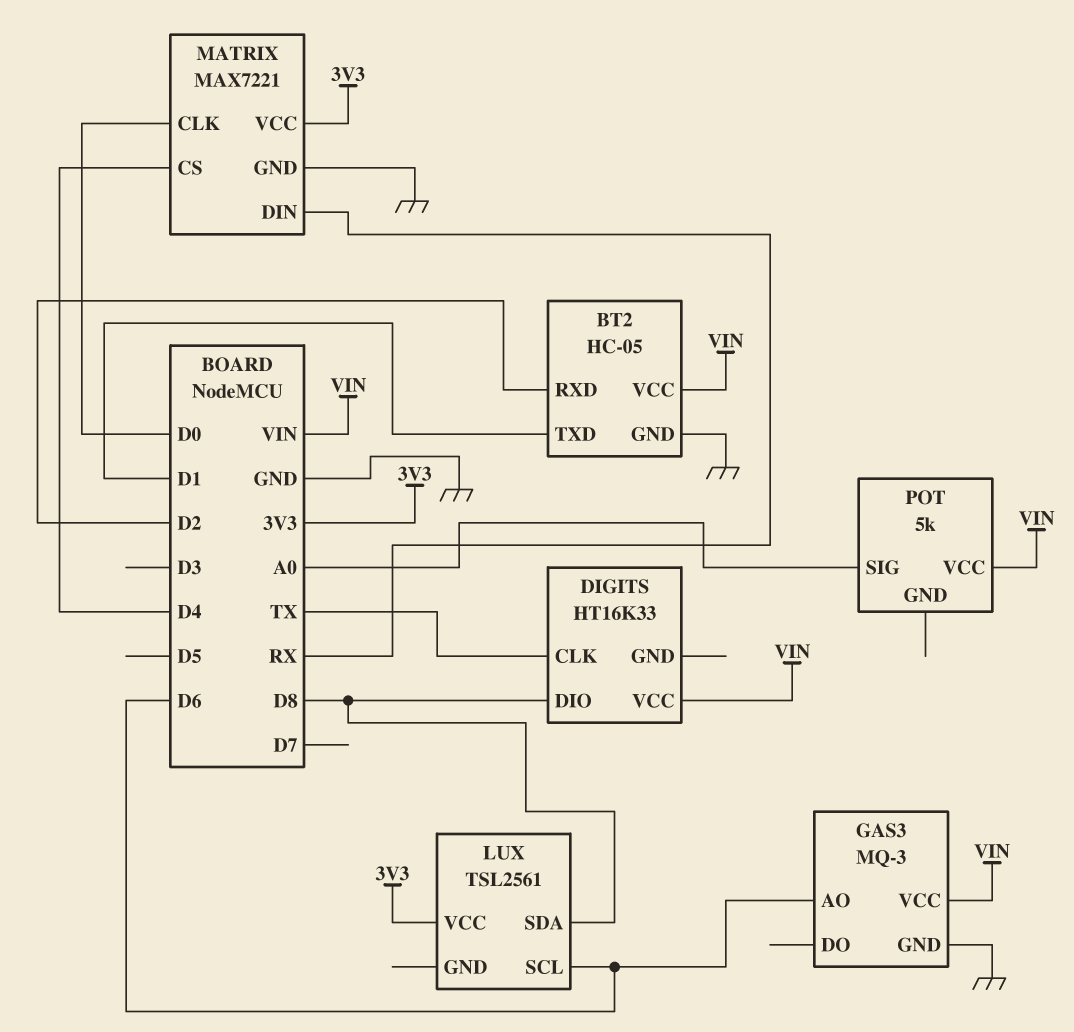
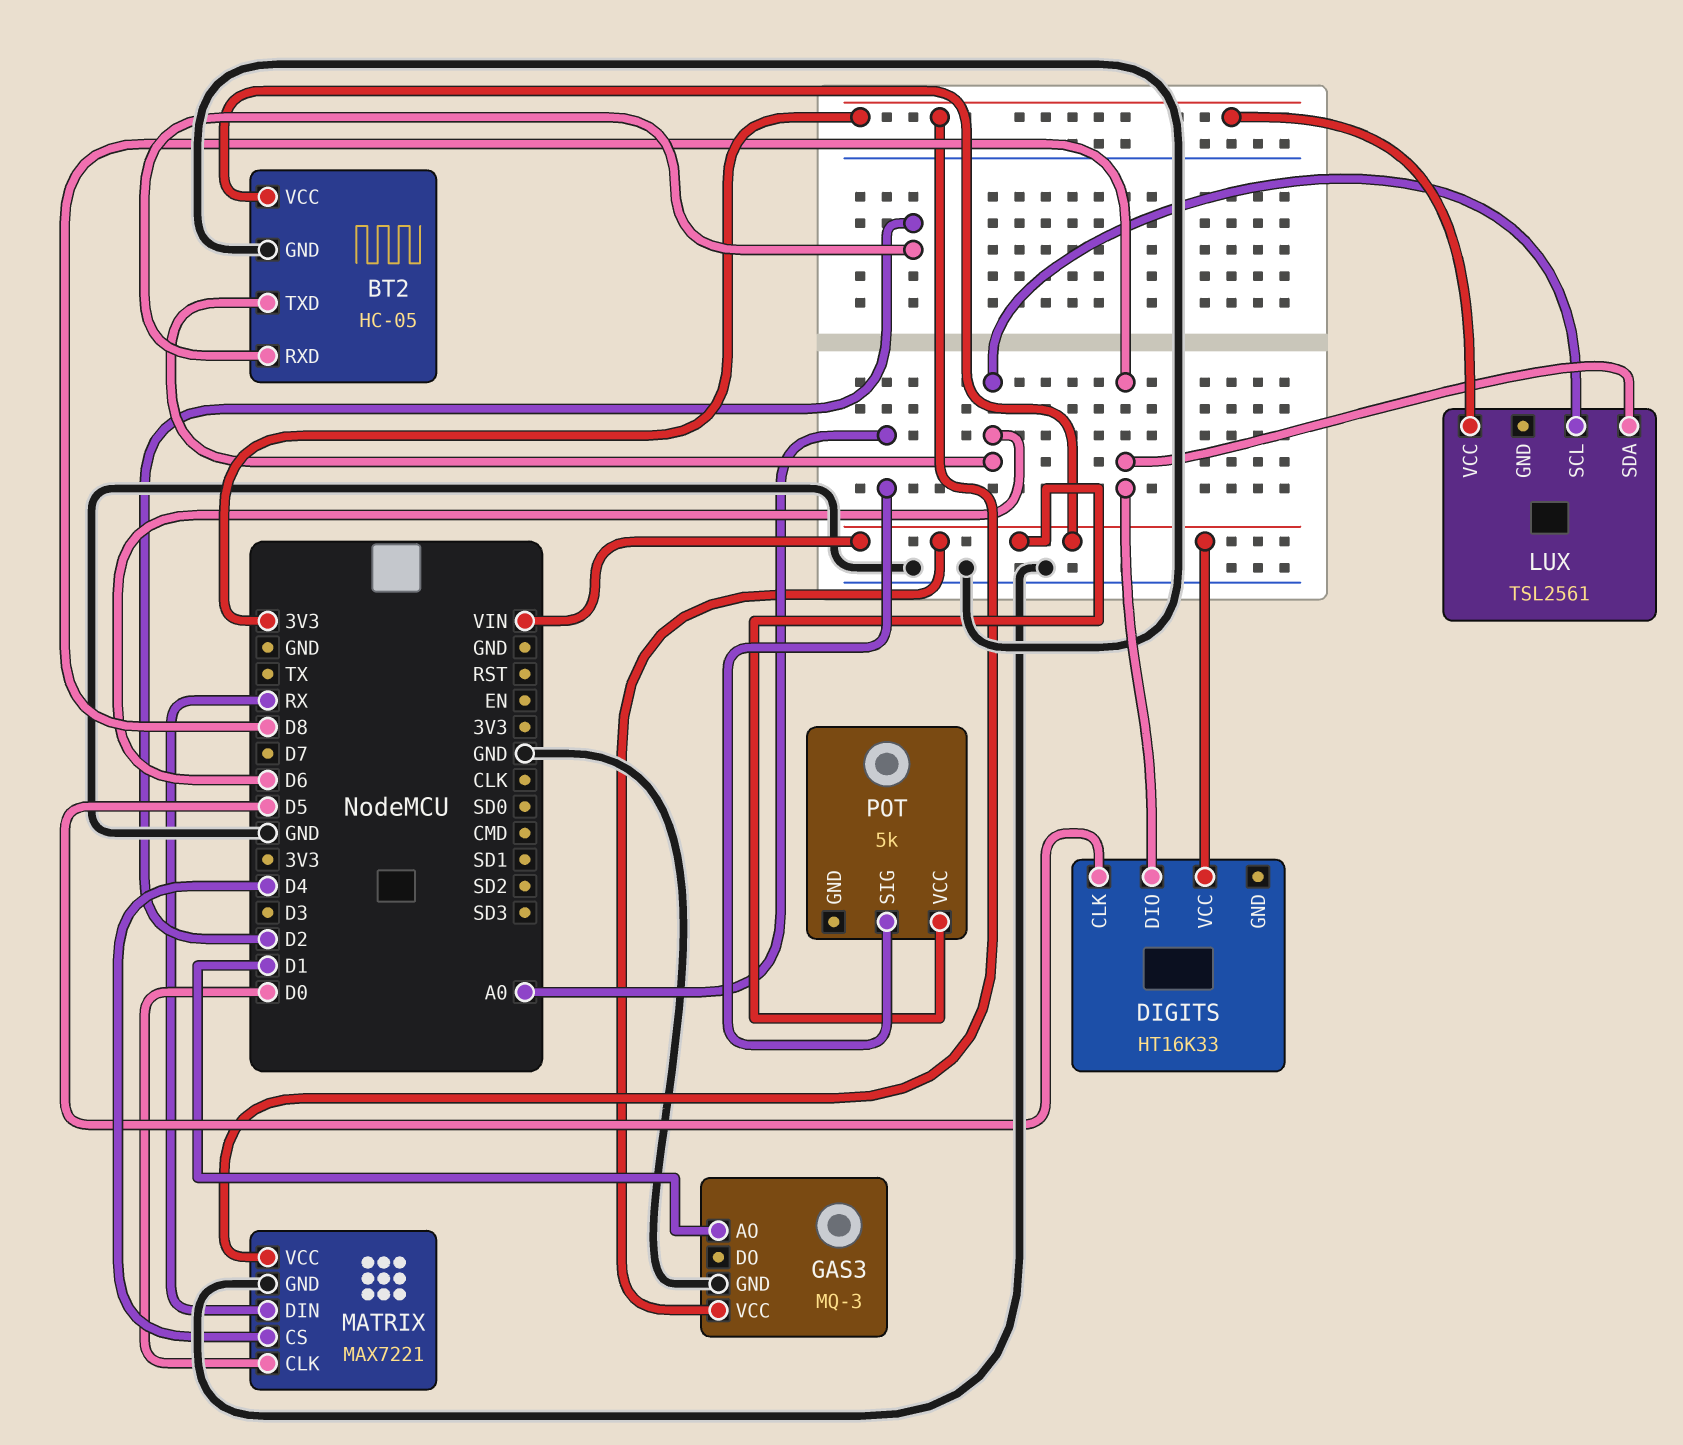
BT2 pin TXD: D1 -> D6
DIGITS pin CLK: TX -> D5
GAS3 pin AO: D6 -> D1

